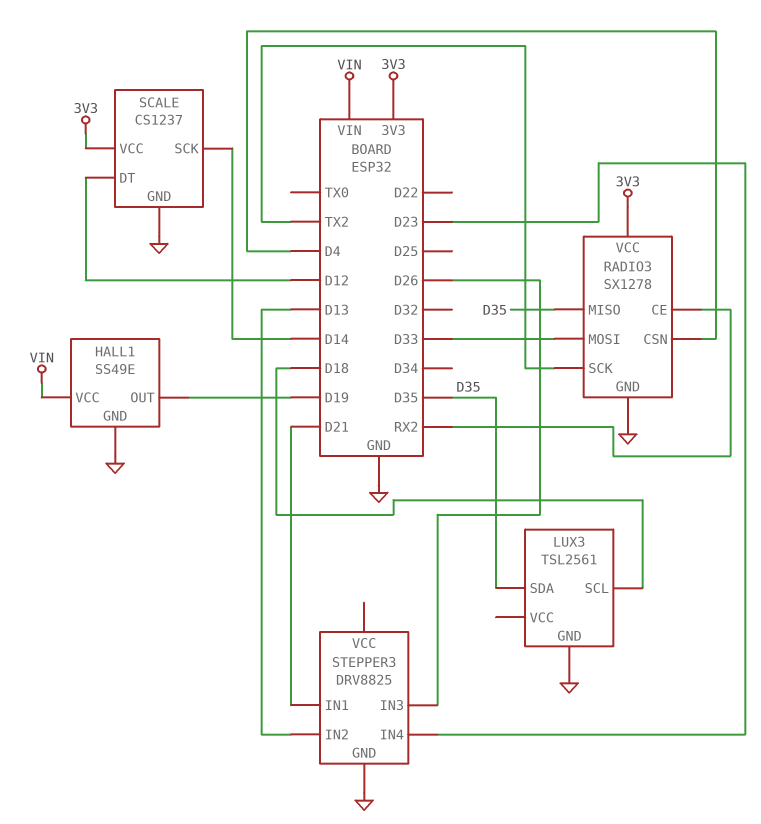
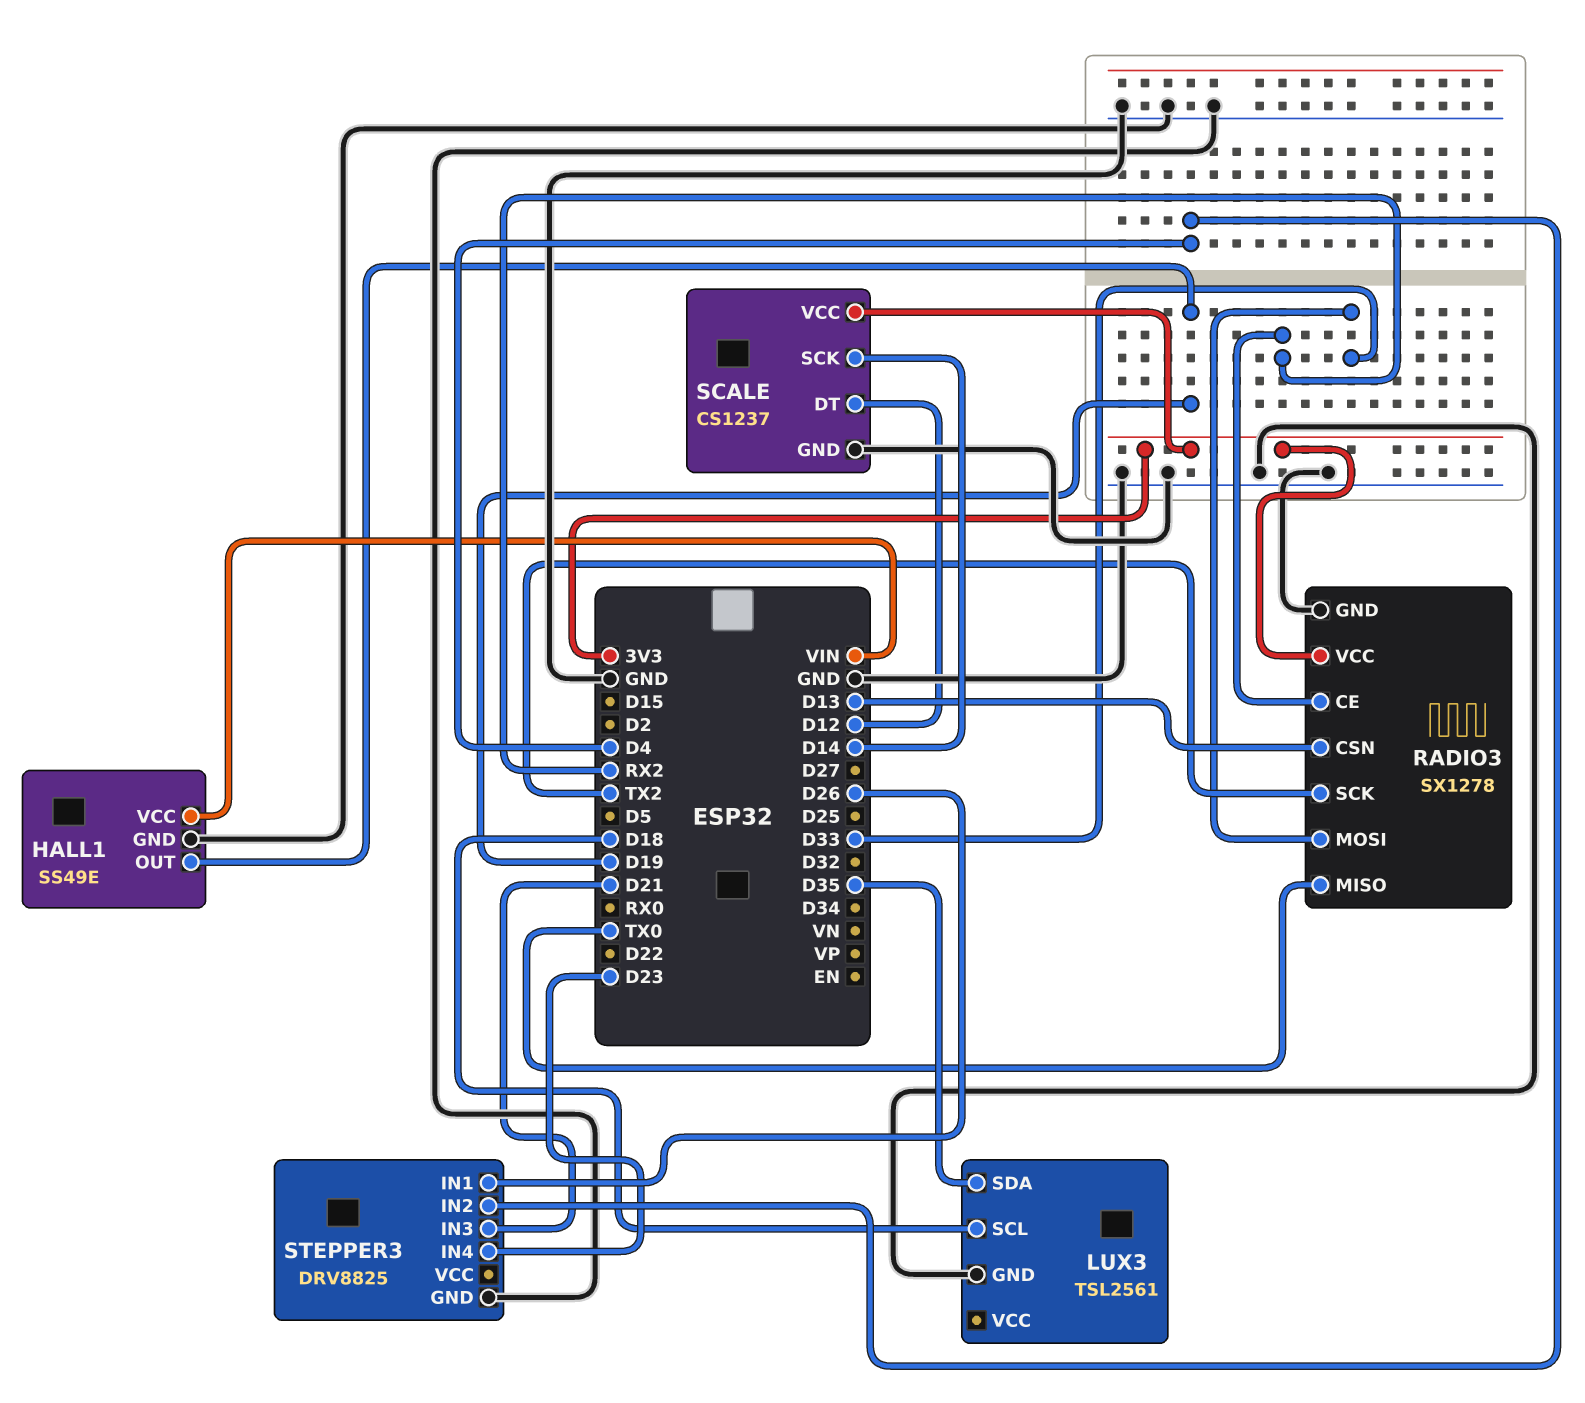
RADIO3 pin CSN: D4 -> D13
RADIO3 pin MISO: D35 -> TX0
STEPPER3 pin IN1: D21 -> D26
STEPPER3 pin IN2: D13 -> D4
STEPPER3 pin IN3: D26 -> D21

